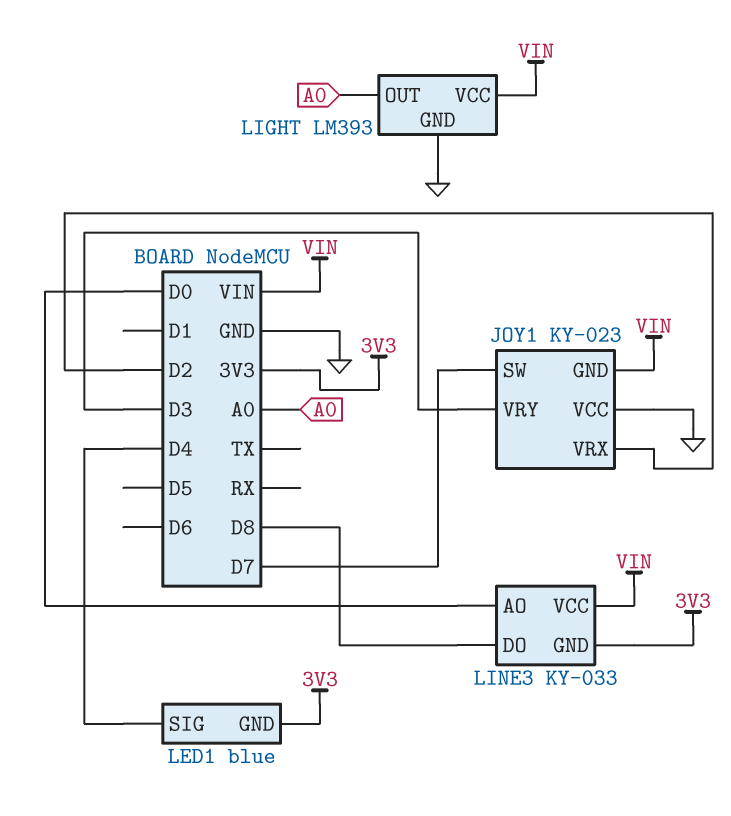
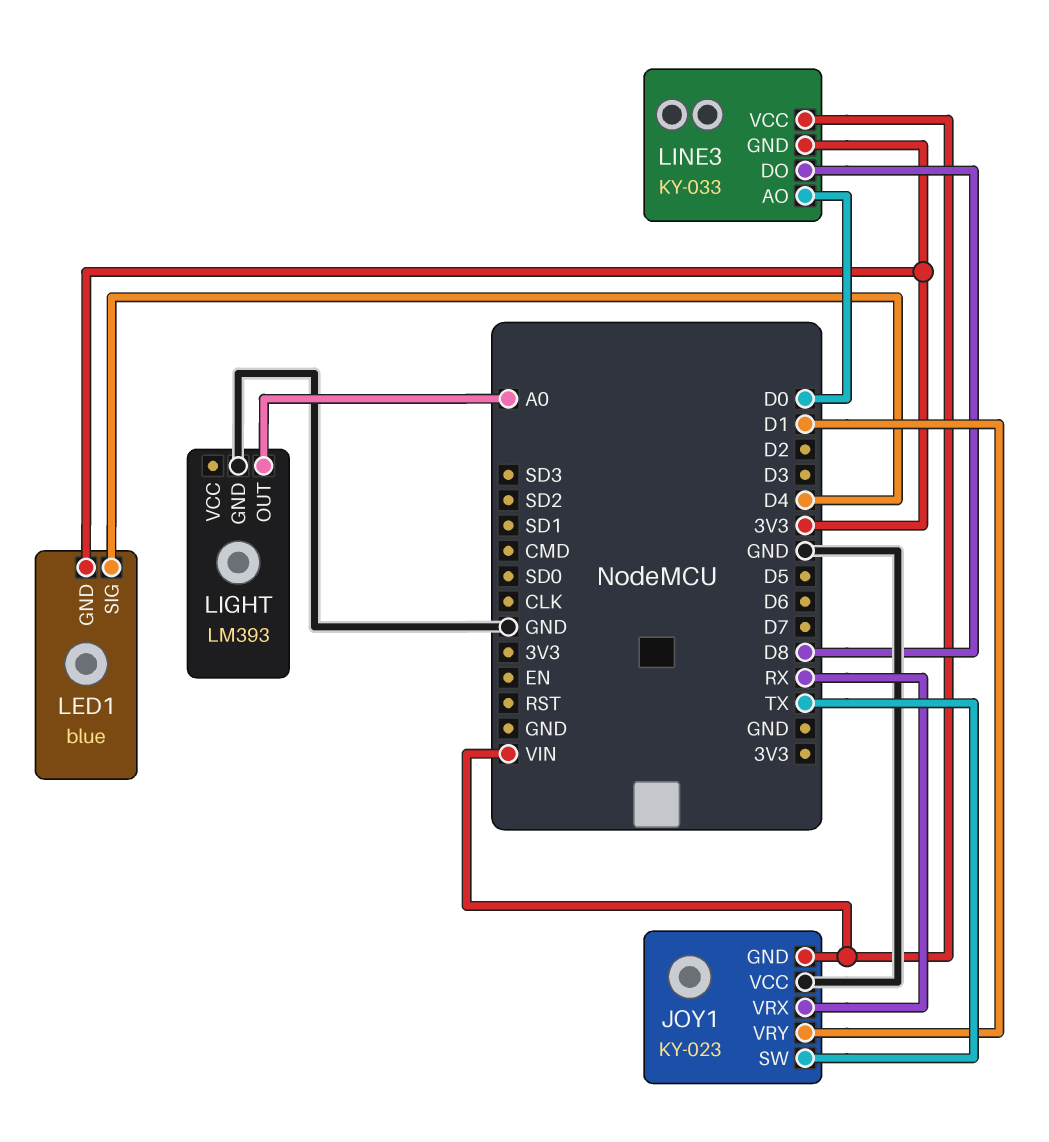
JOY1 pin SW: D7 -> TX
JOY1 pin VRX: D2 -> RX
JOY1 pin VRY: D3 -> D1
LIGHT pin VCC: VIN -> none

